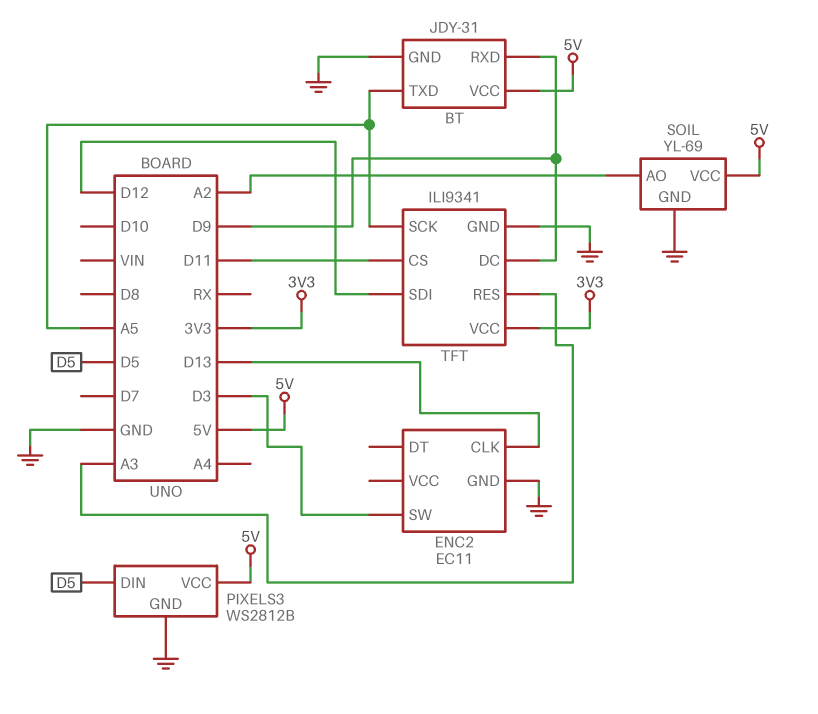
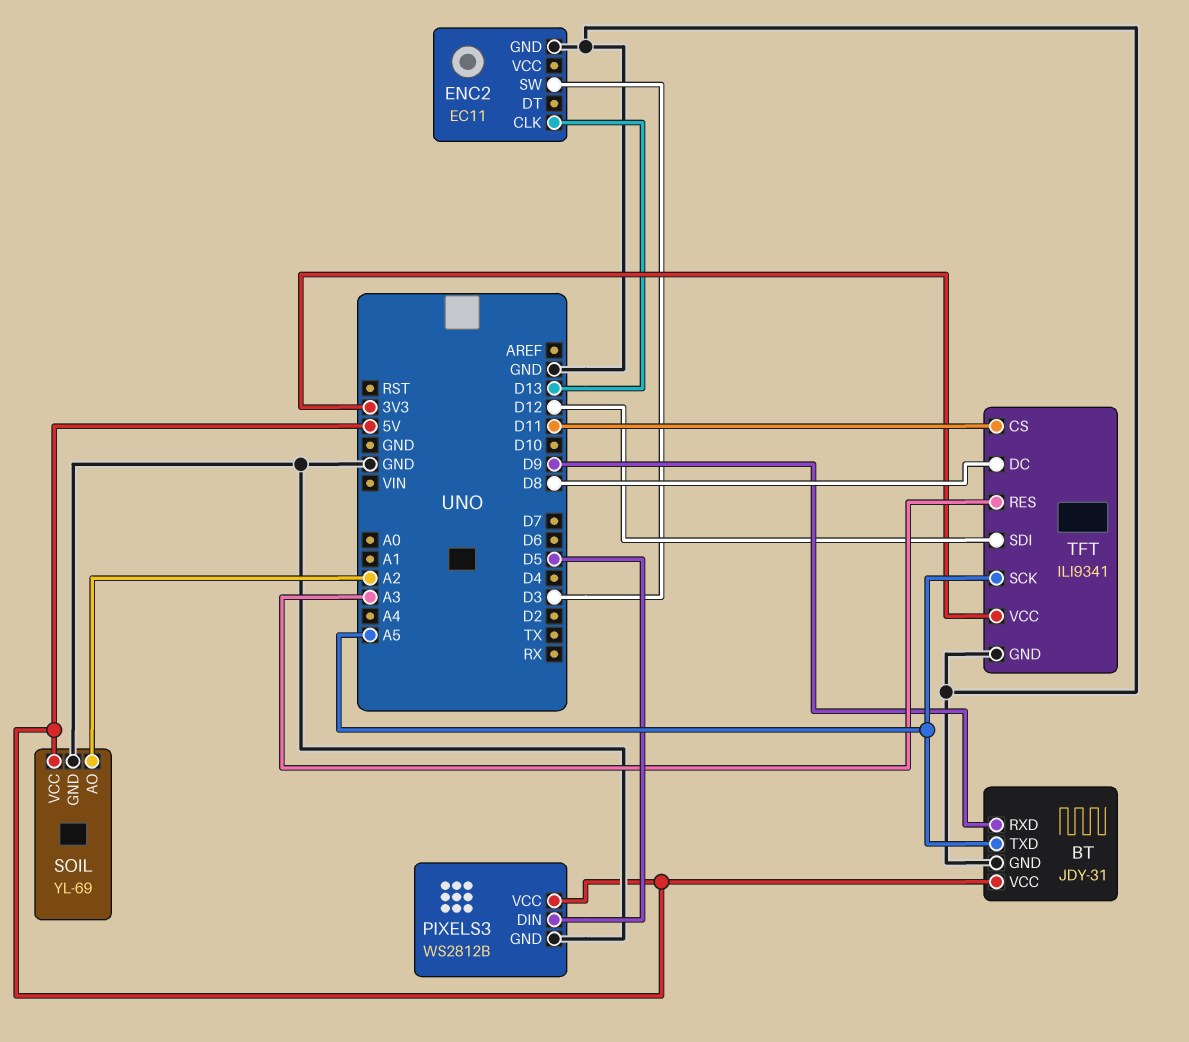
TFT pin DC: D9 -> D8

